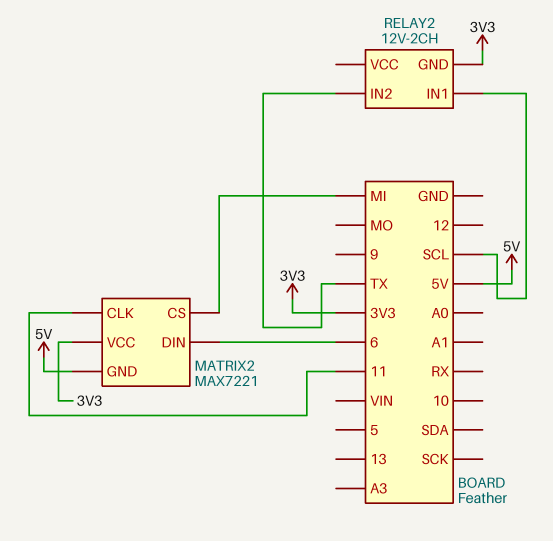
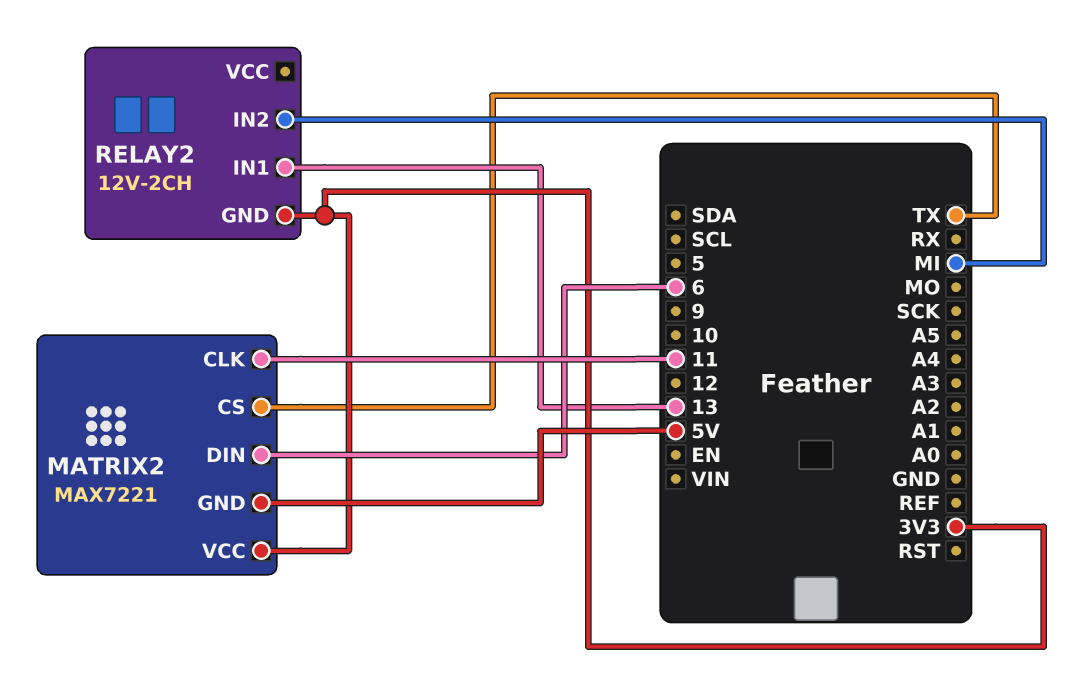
MATRIX2 pin CS: MI -> TX
RELAY2 pin IN1: SCL -> 13
RELAY2 pin IN2: TX -> MI

